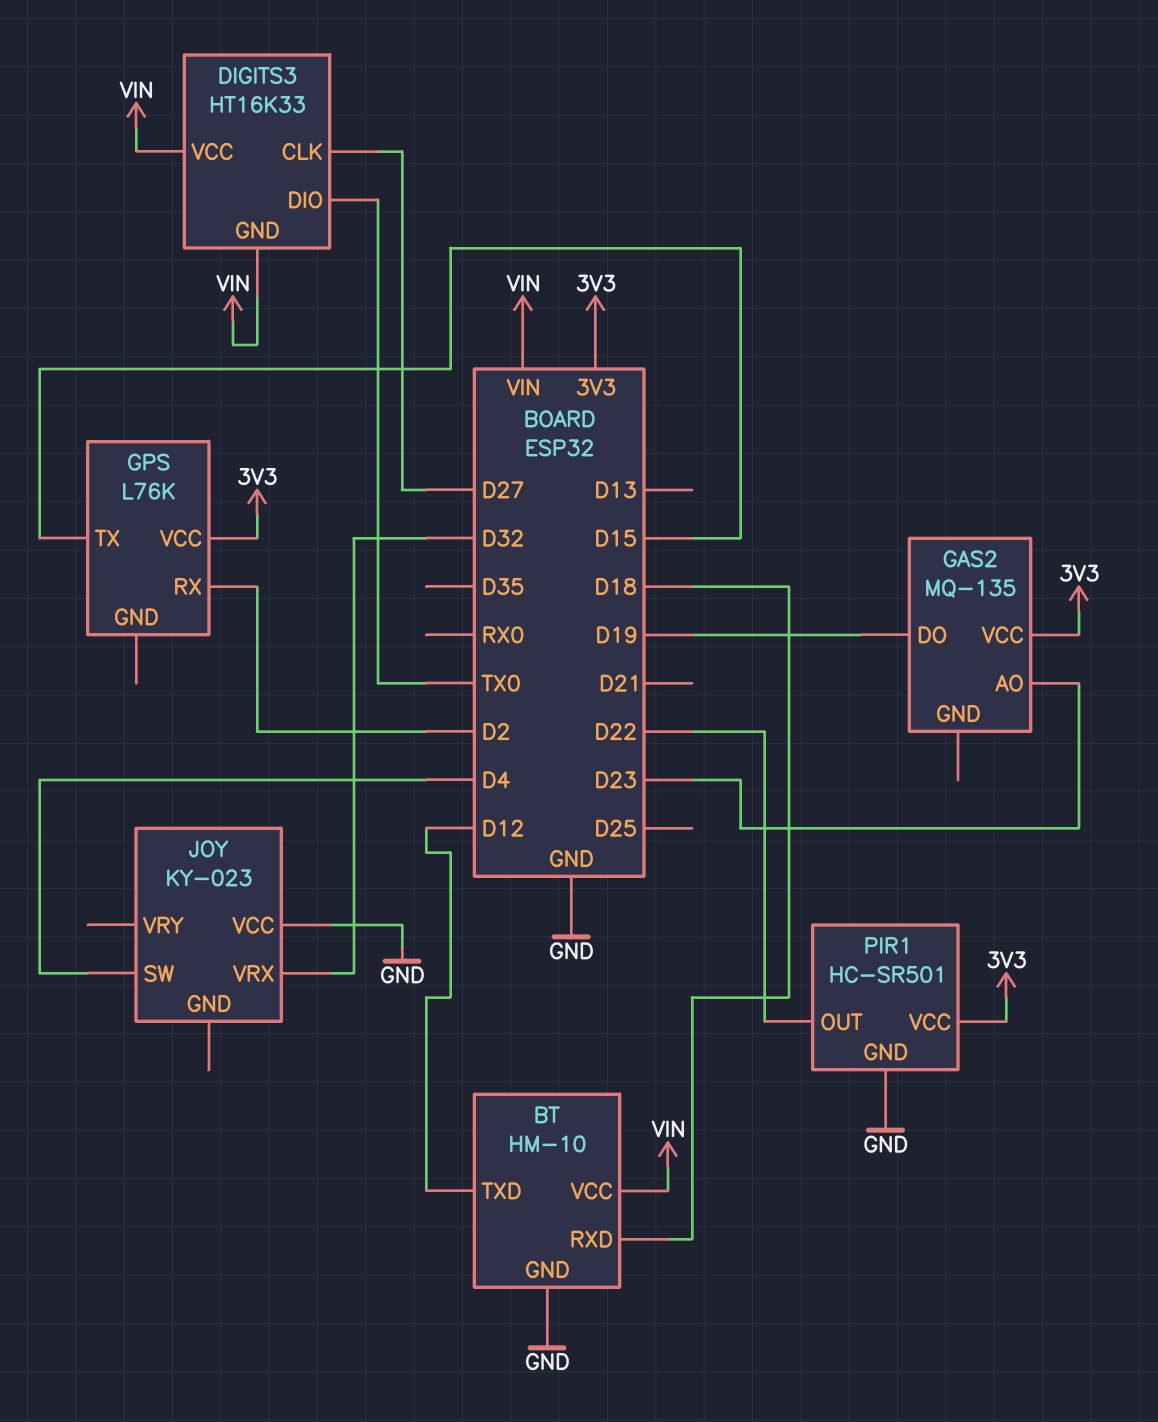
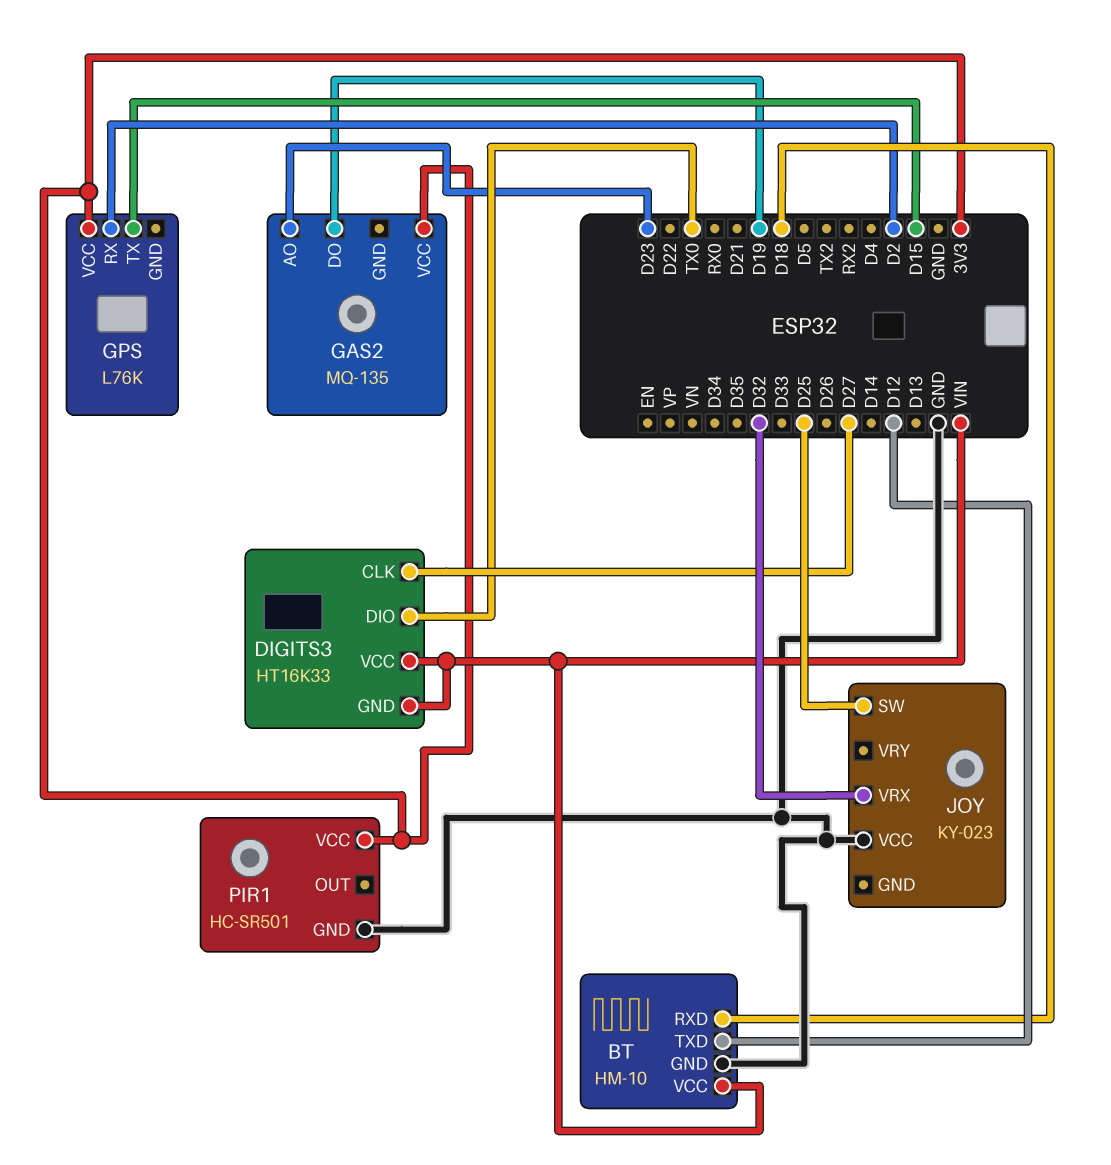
JOY pin SW: D4 -> D25
PIR1 pin OUT: D22 -> none

